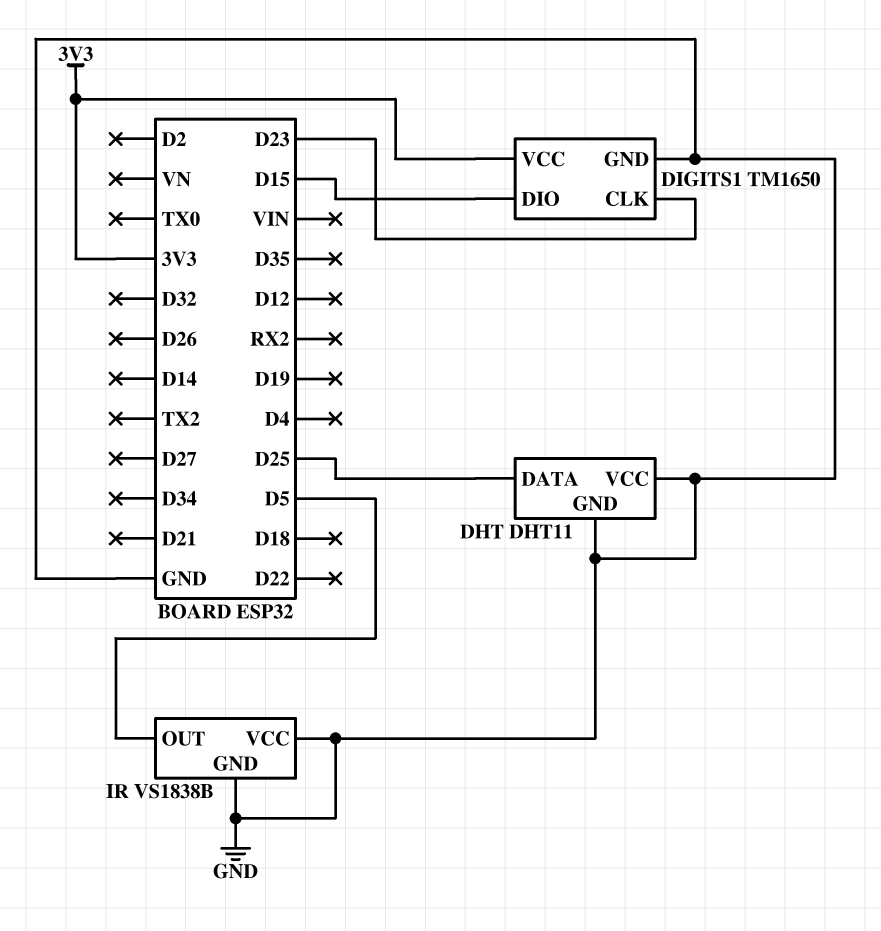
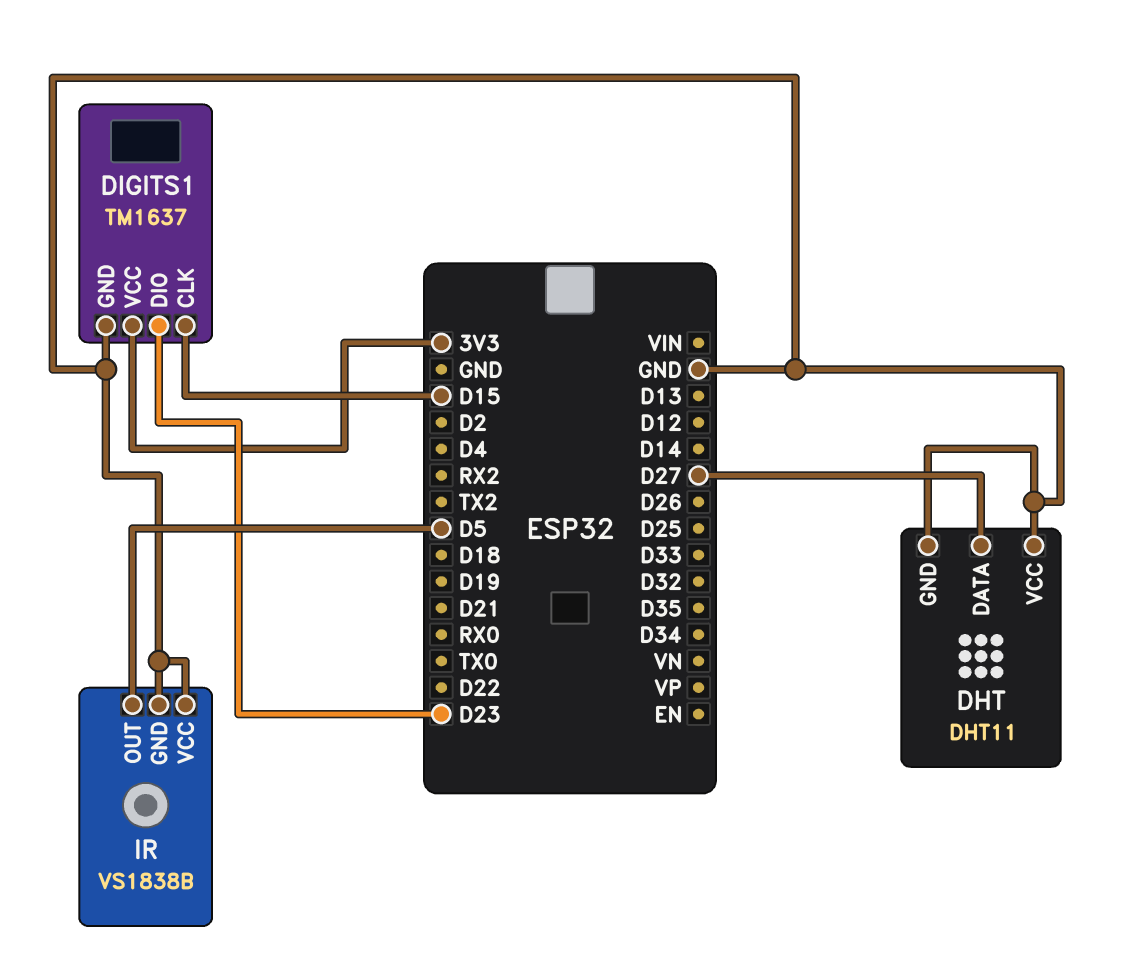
DHT pin DATA: D25 -> D27
DIGITS1: TM1650 -> TM1637
DIGITS1 pin CLK: D23 -> D15
DIGITS1 pin DIO: D15 -> D23

